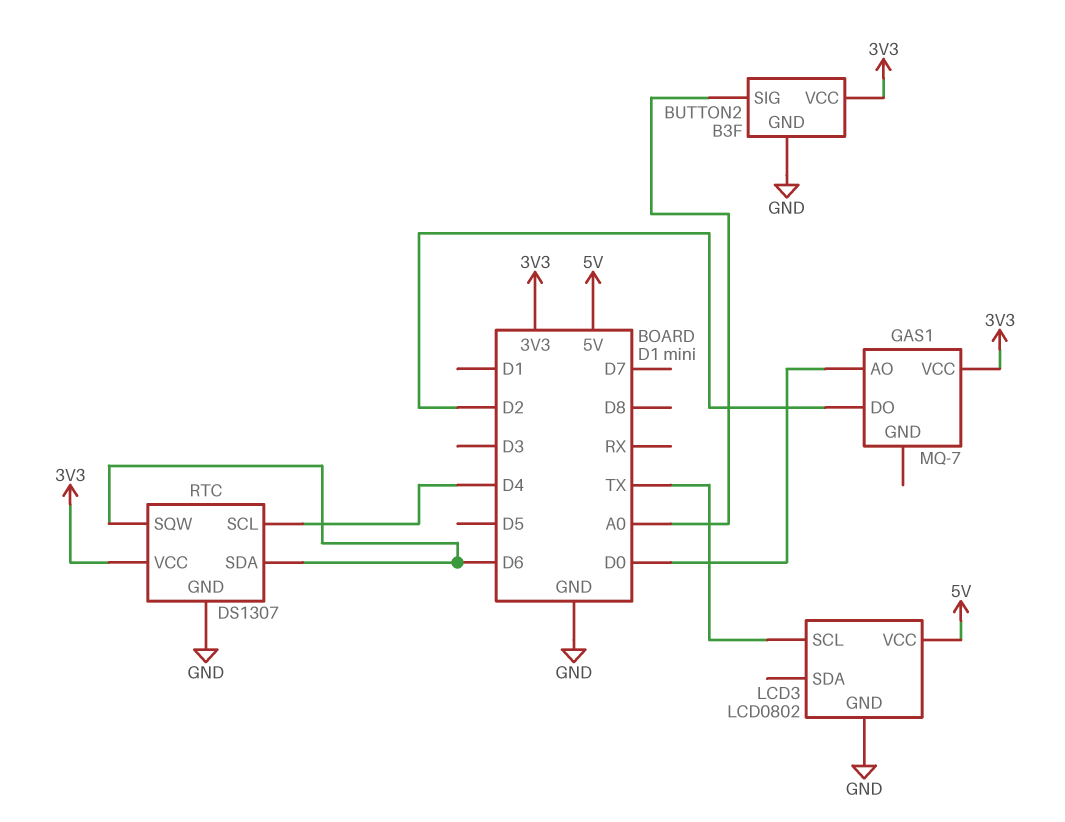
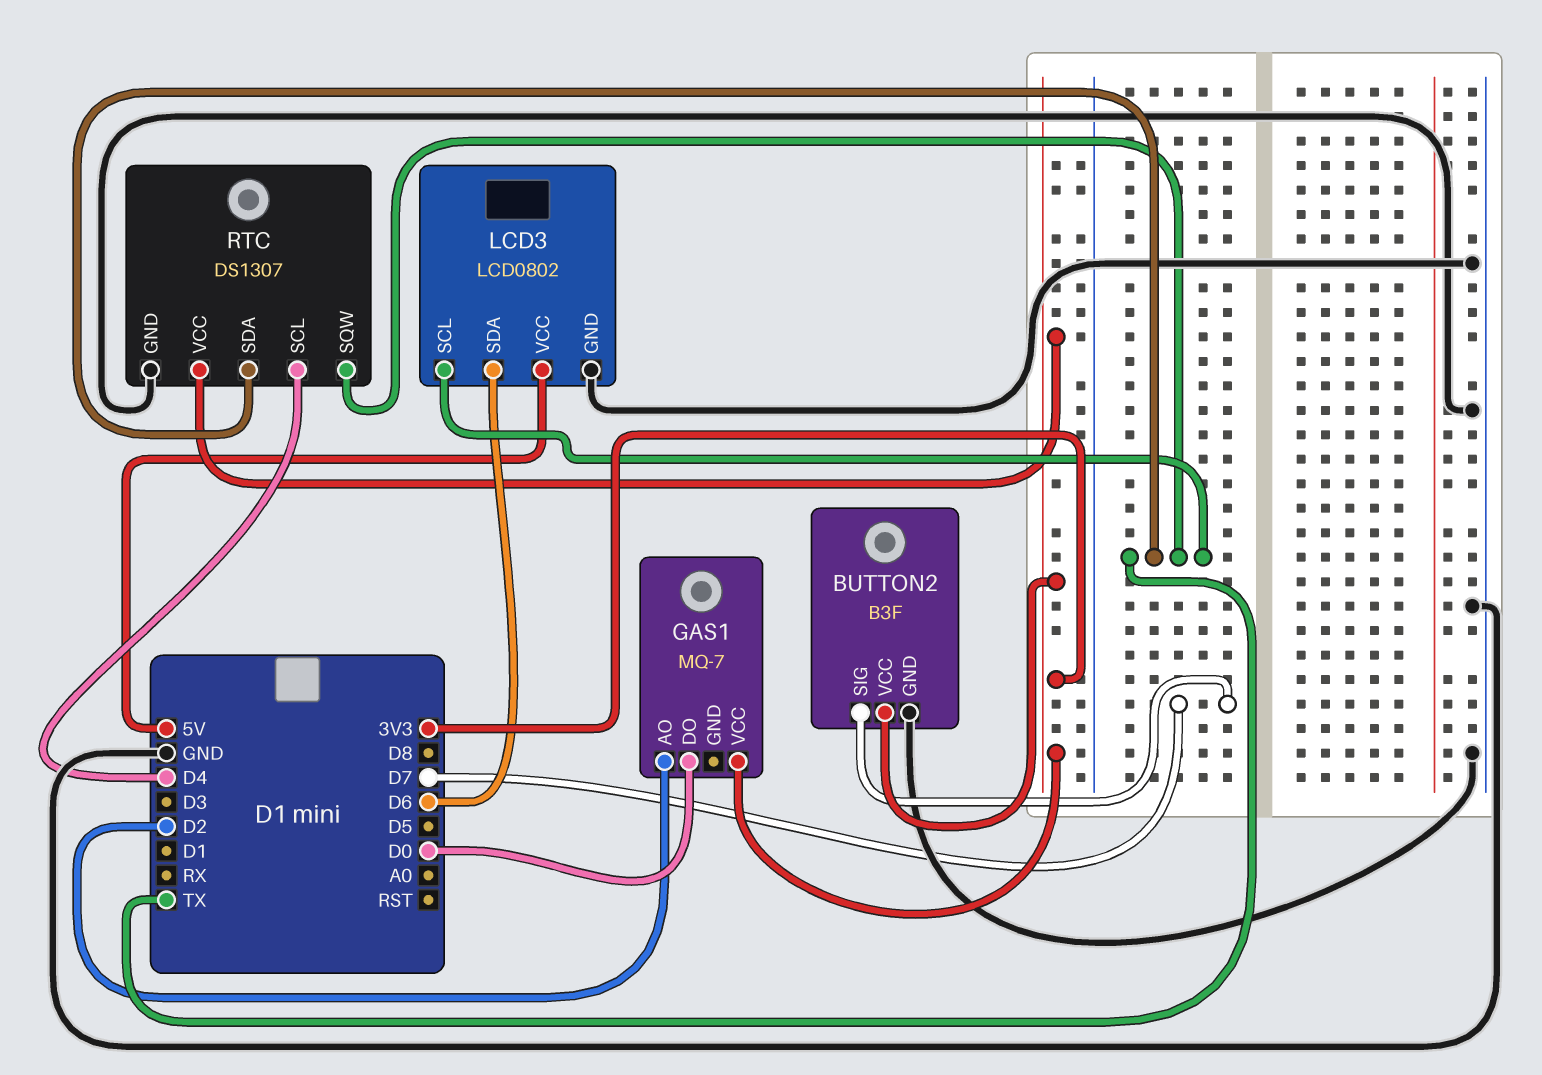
BUTTON2 pin SIG: A0 -> D7
GAS1 pin AO: D0 -> D2
GAS1 pin DO: D2 -> D0
LCD3 pin SDA: none -> D6
RTC pin SDA: D6 -> TX
RTC pin SQW: D6 -> TX

